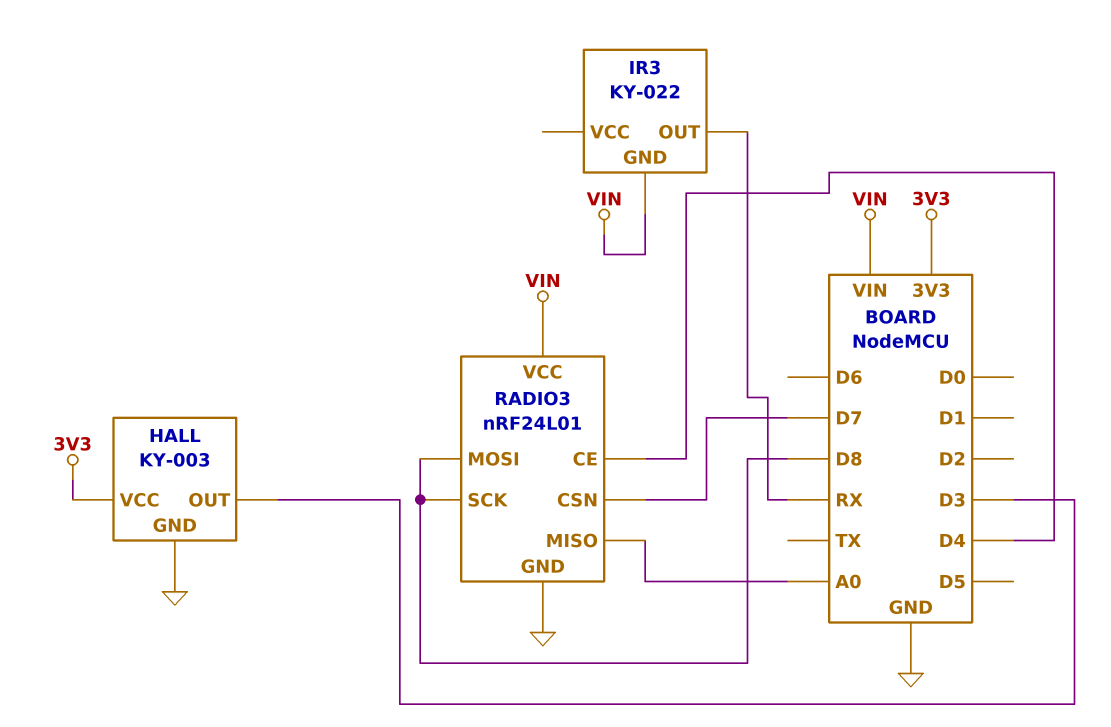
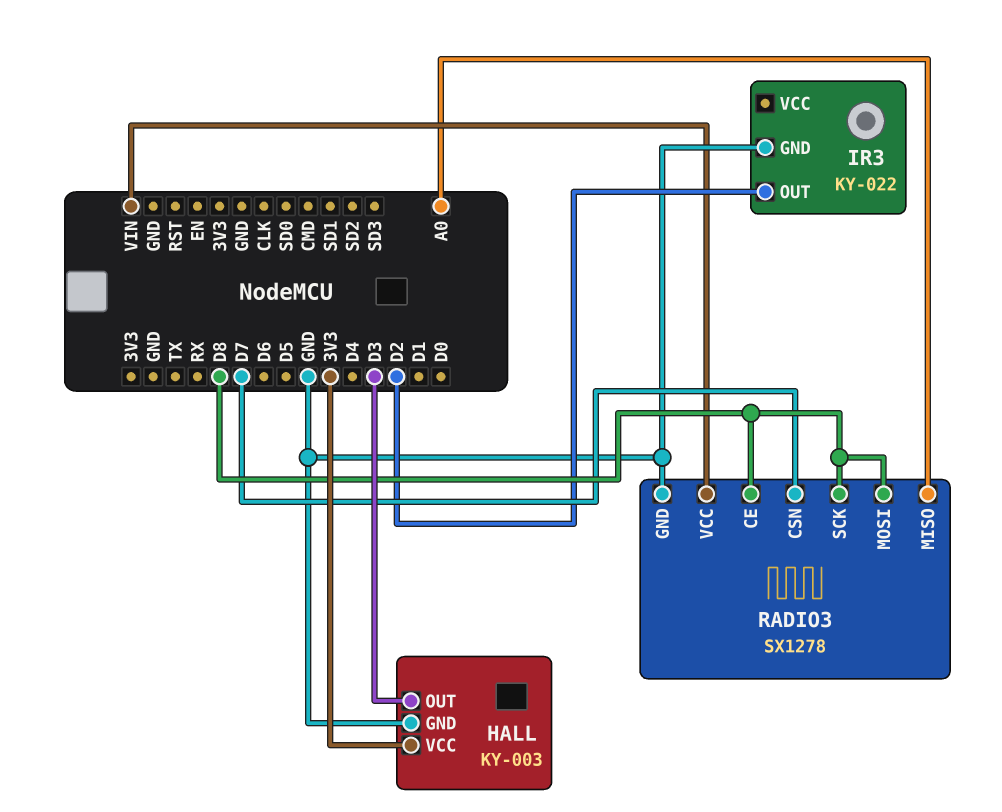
IR3 pin GND: VIN -> GND
IR3 pin OUT: RX -> D2
RADIO3: nRF24L01 -> SX1278
RADIO3 pin CE: D4 -> D8

